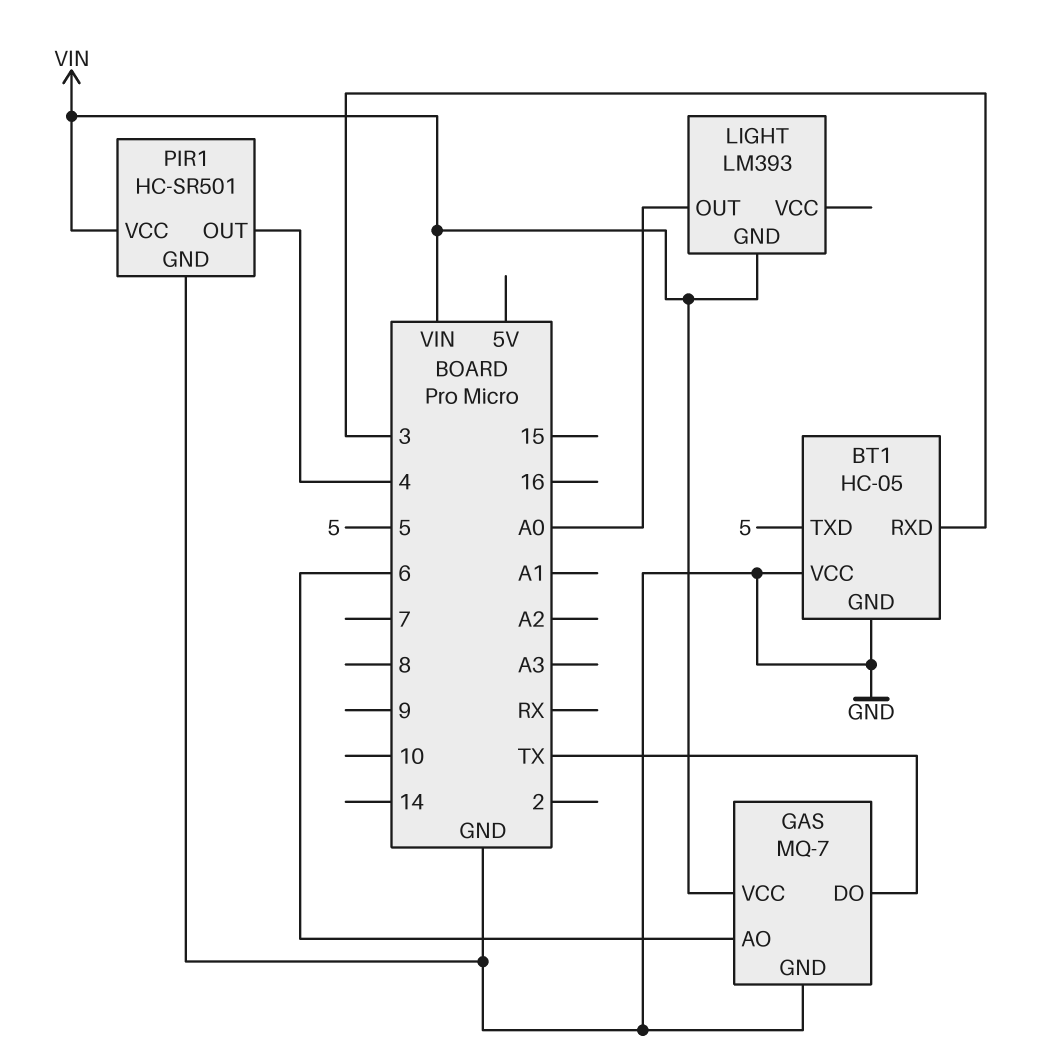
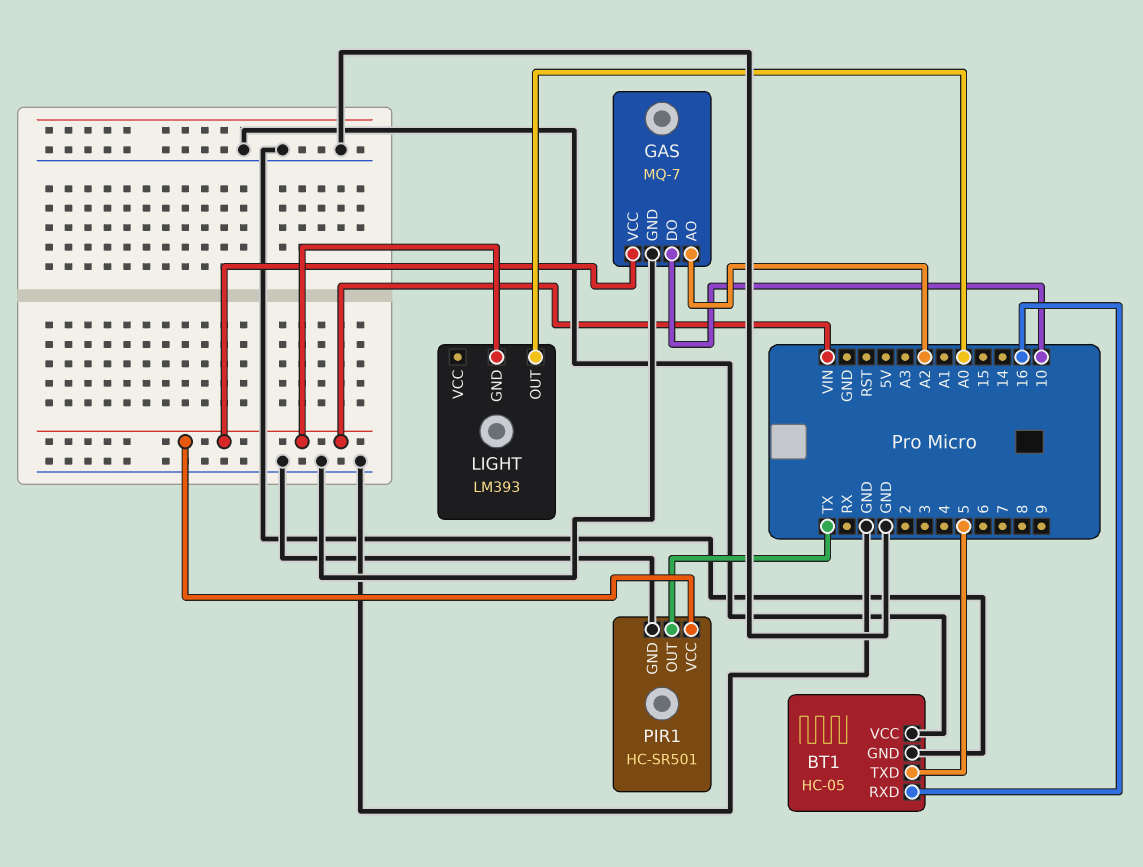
BT1 pin RXD: 3 -> 16
GAS pin AO: 6 -> A2
GAS pin DO: TX -> 10
PIR1 pin OUT: 4 -> TX

